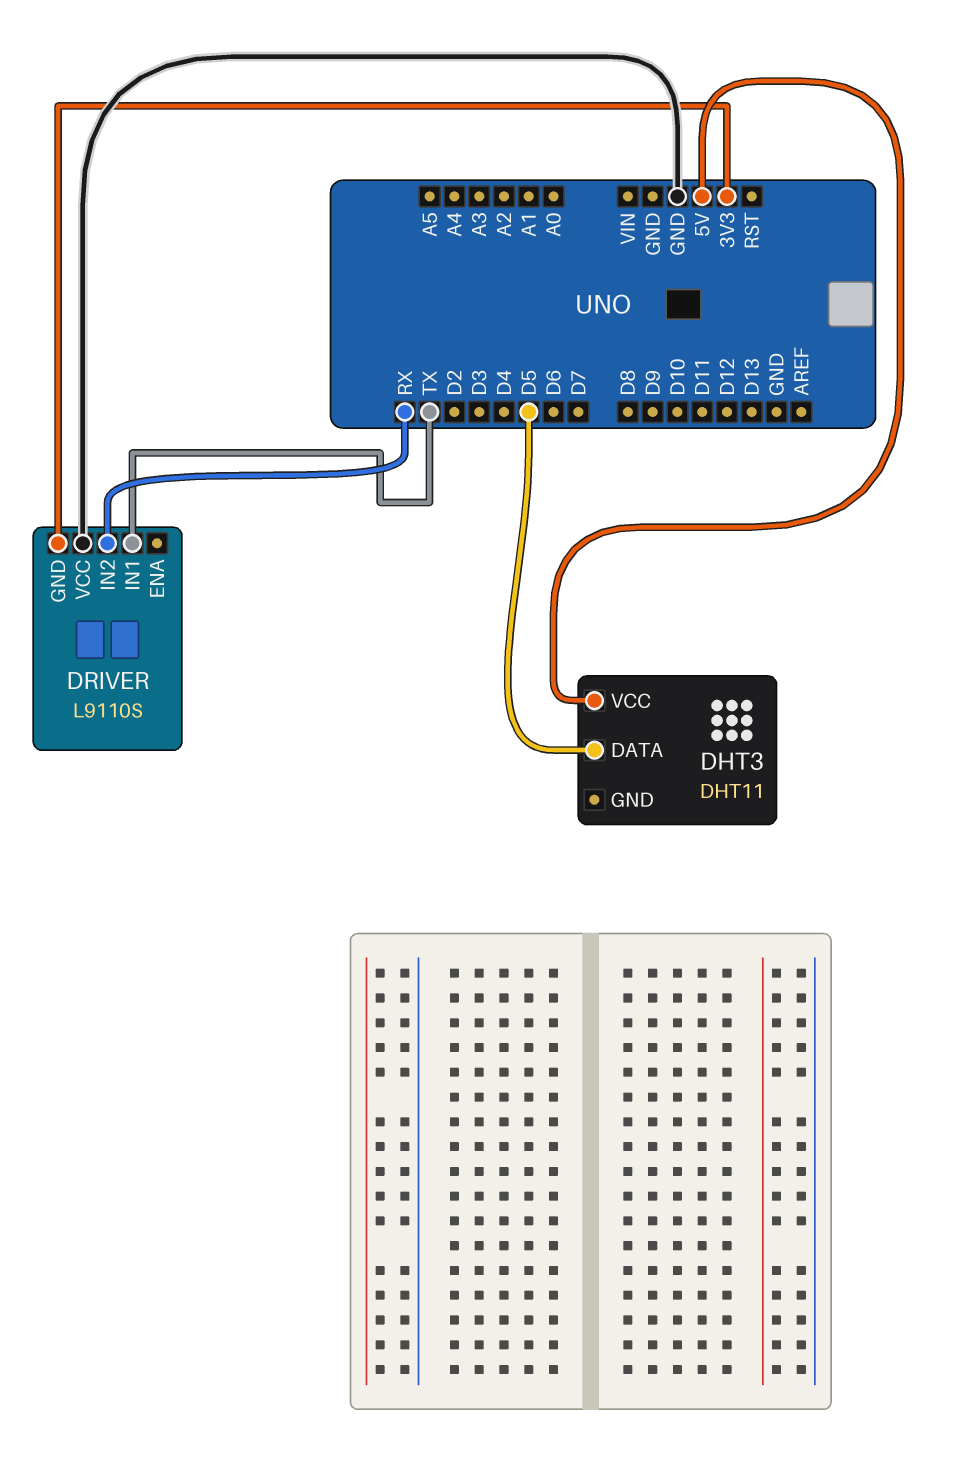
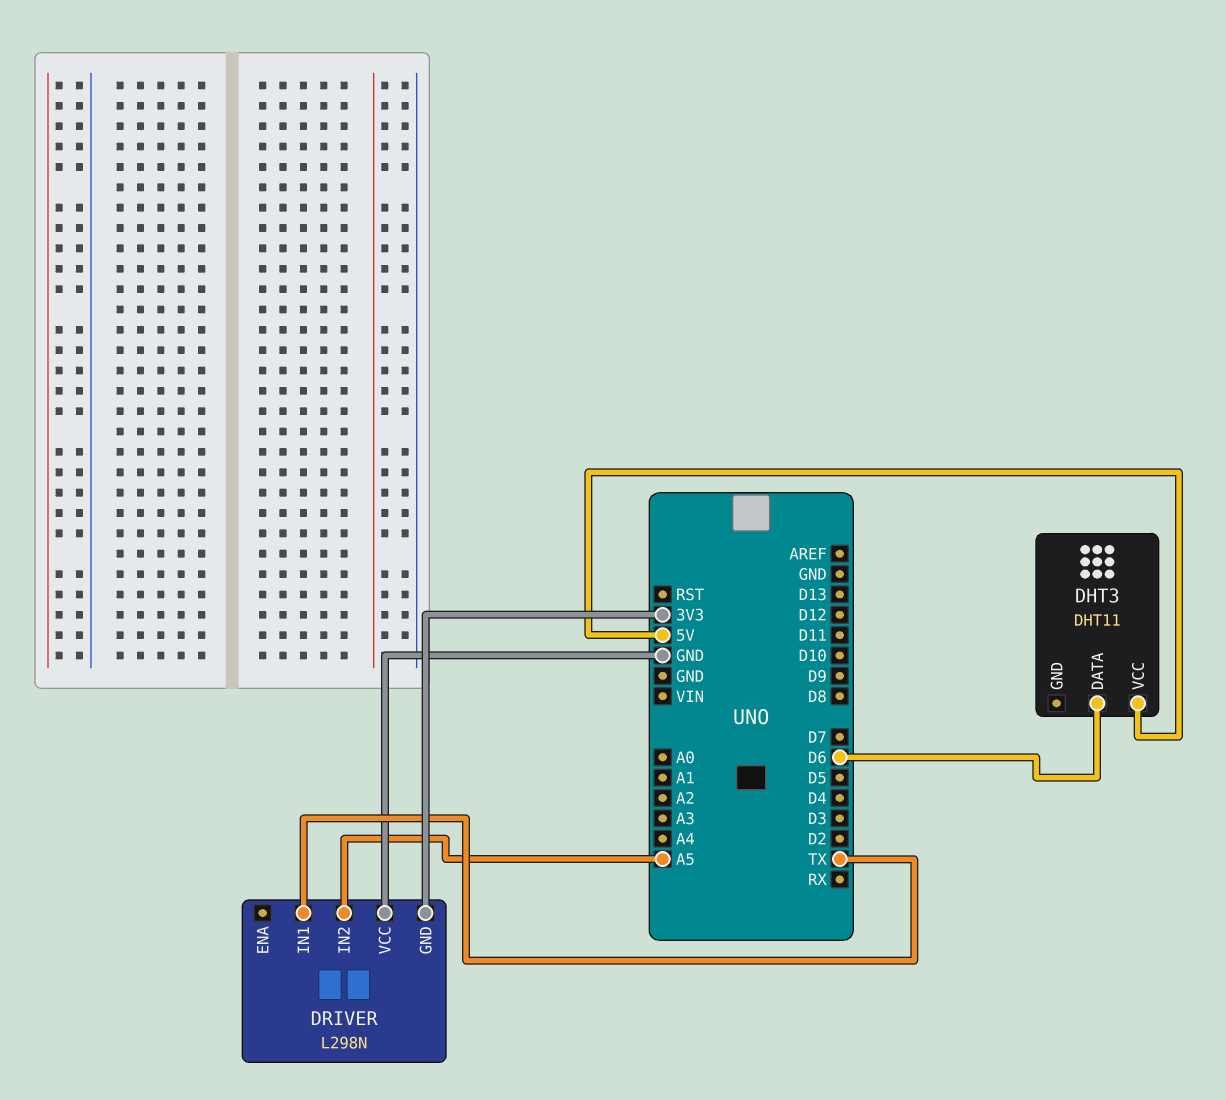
DHT3 pin DATA: D5 -> D6
DRIVER: L9110S -> L298N
DRIVER pin IN2: RX -> A5

